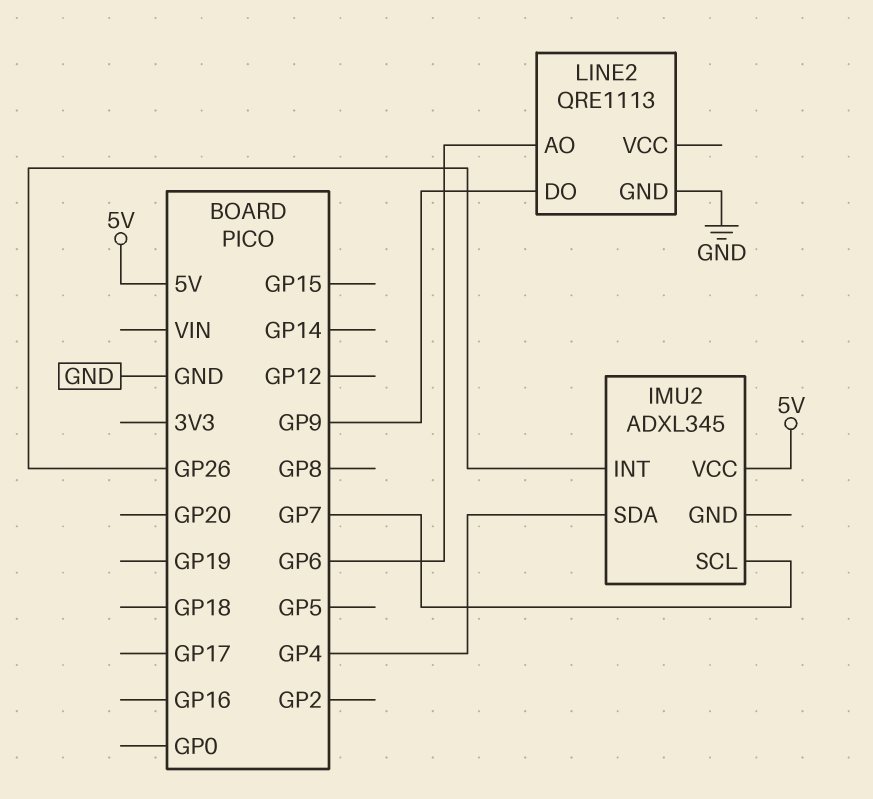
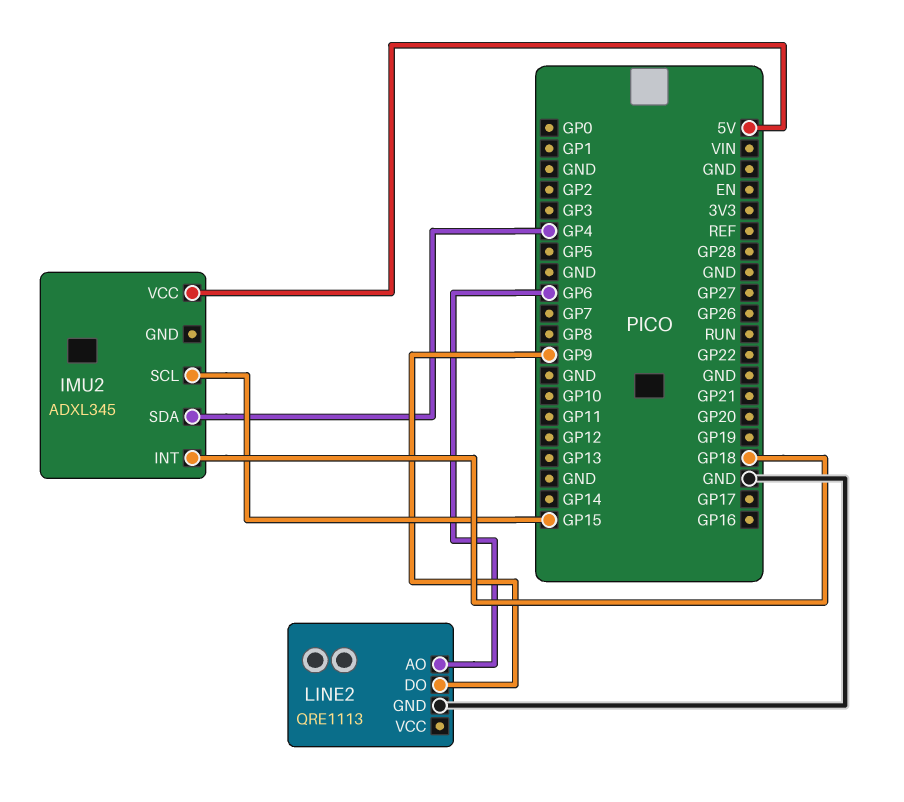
IMU2 pin INT: GP26 -> GP18
IMU2 pin SCL: GP7 -> GP15

